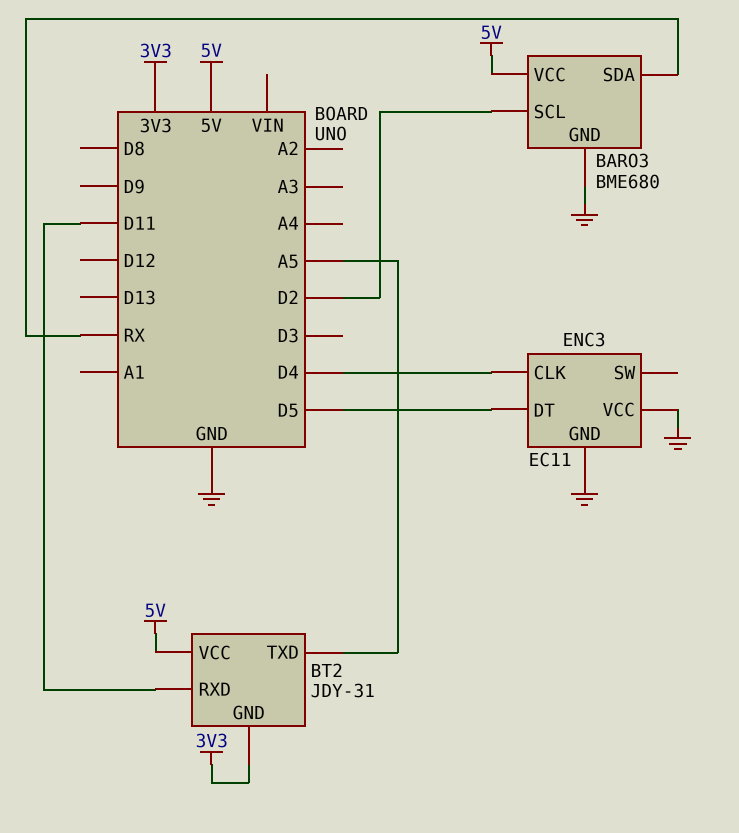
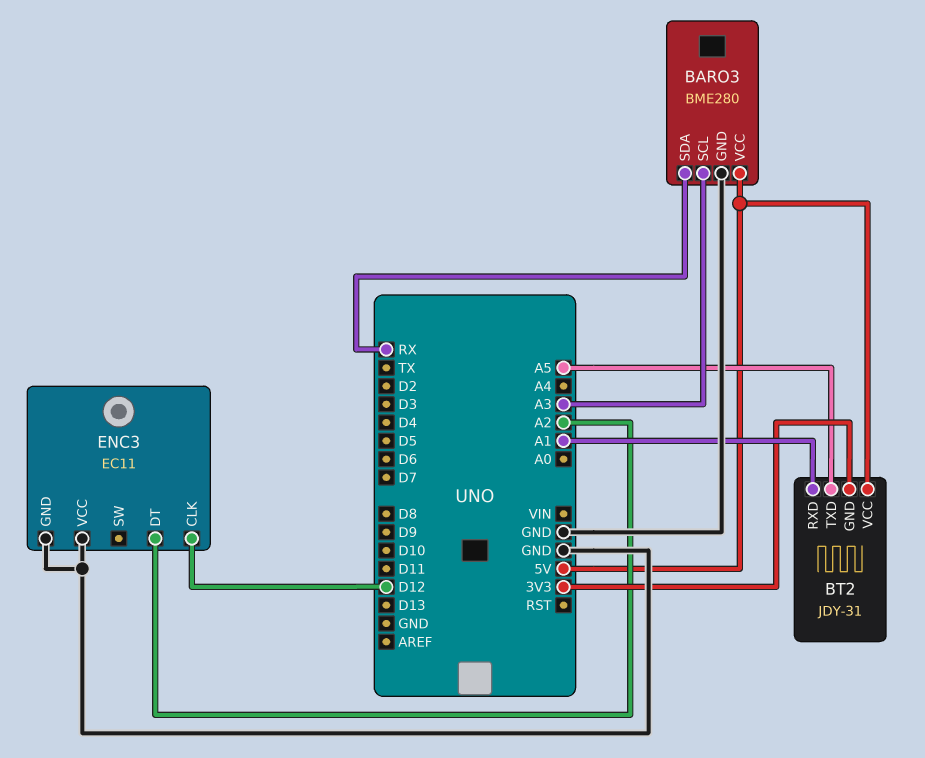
BARO3: BME680 -> BME280
BARO3 pin SCL: D2 -> A3
BT2 pin RXD: D11 -> A1
ENC3 pin CLK: D4 -> D12
ENC3 pin DT: D5 -> A2

